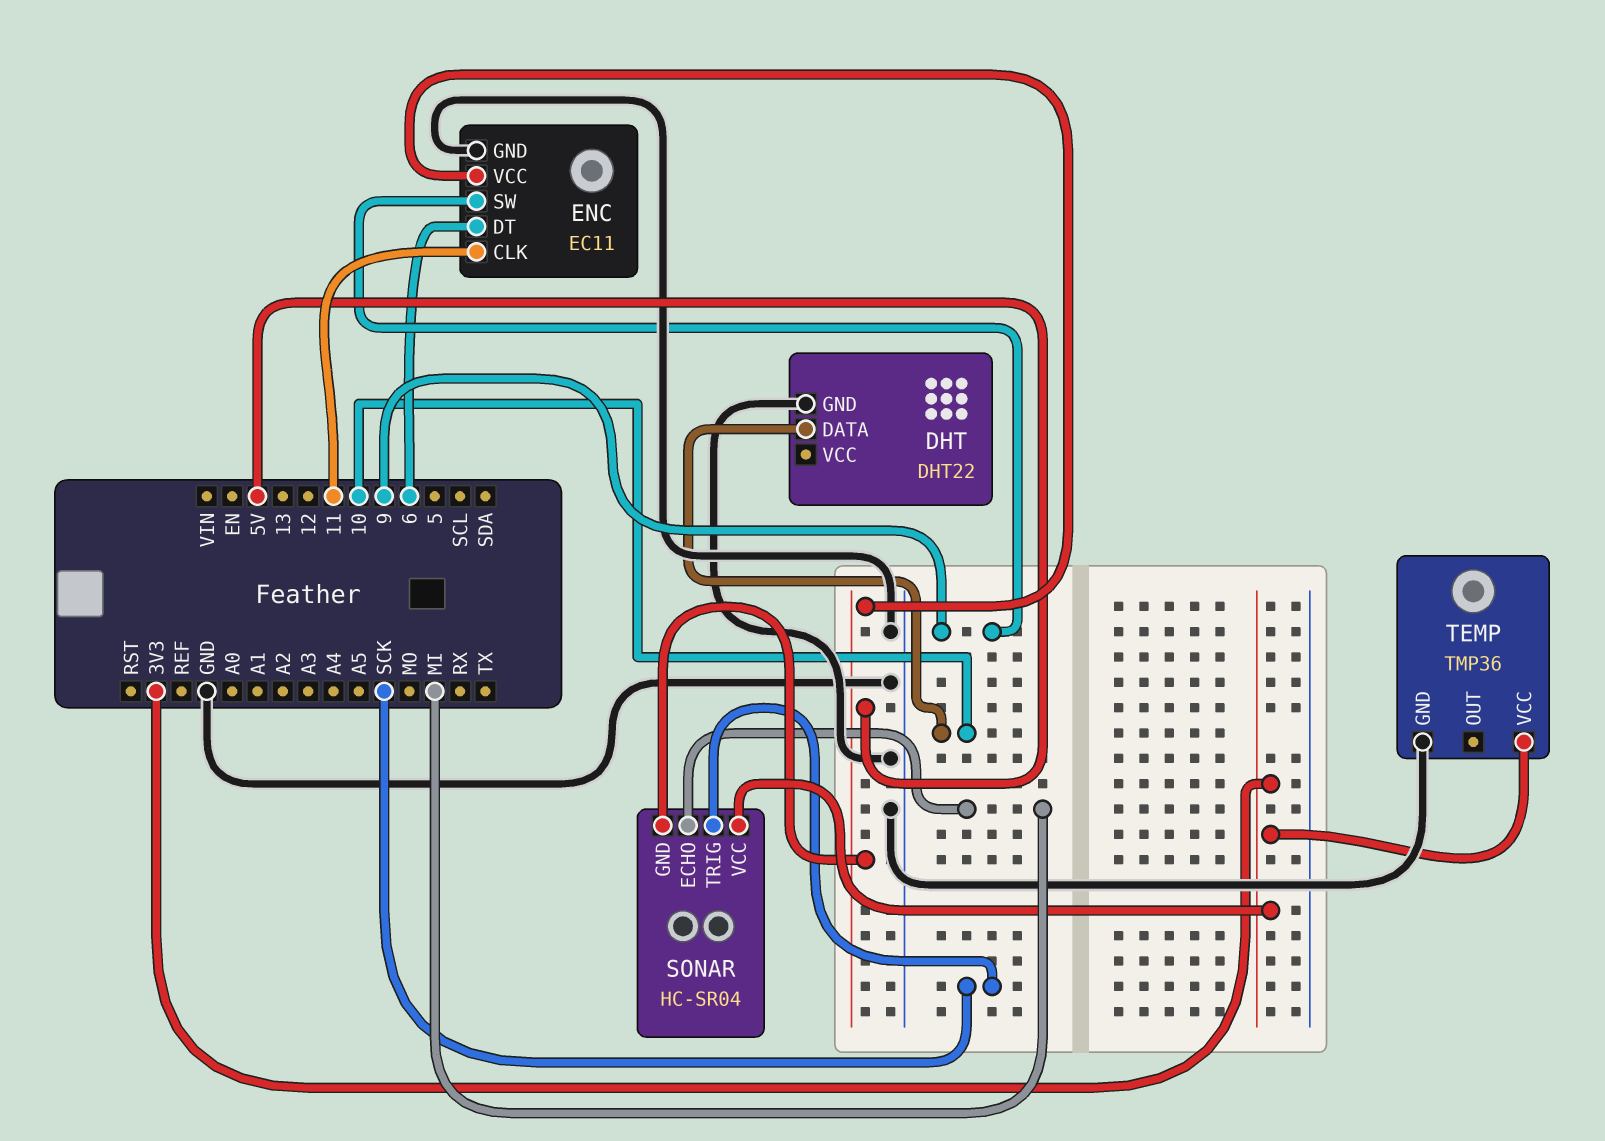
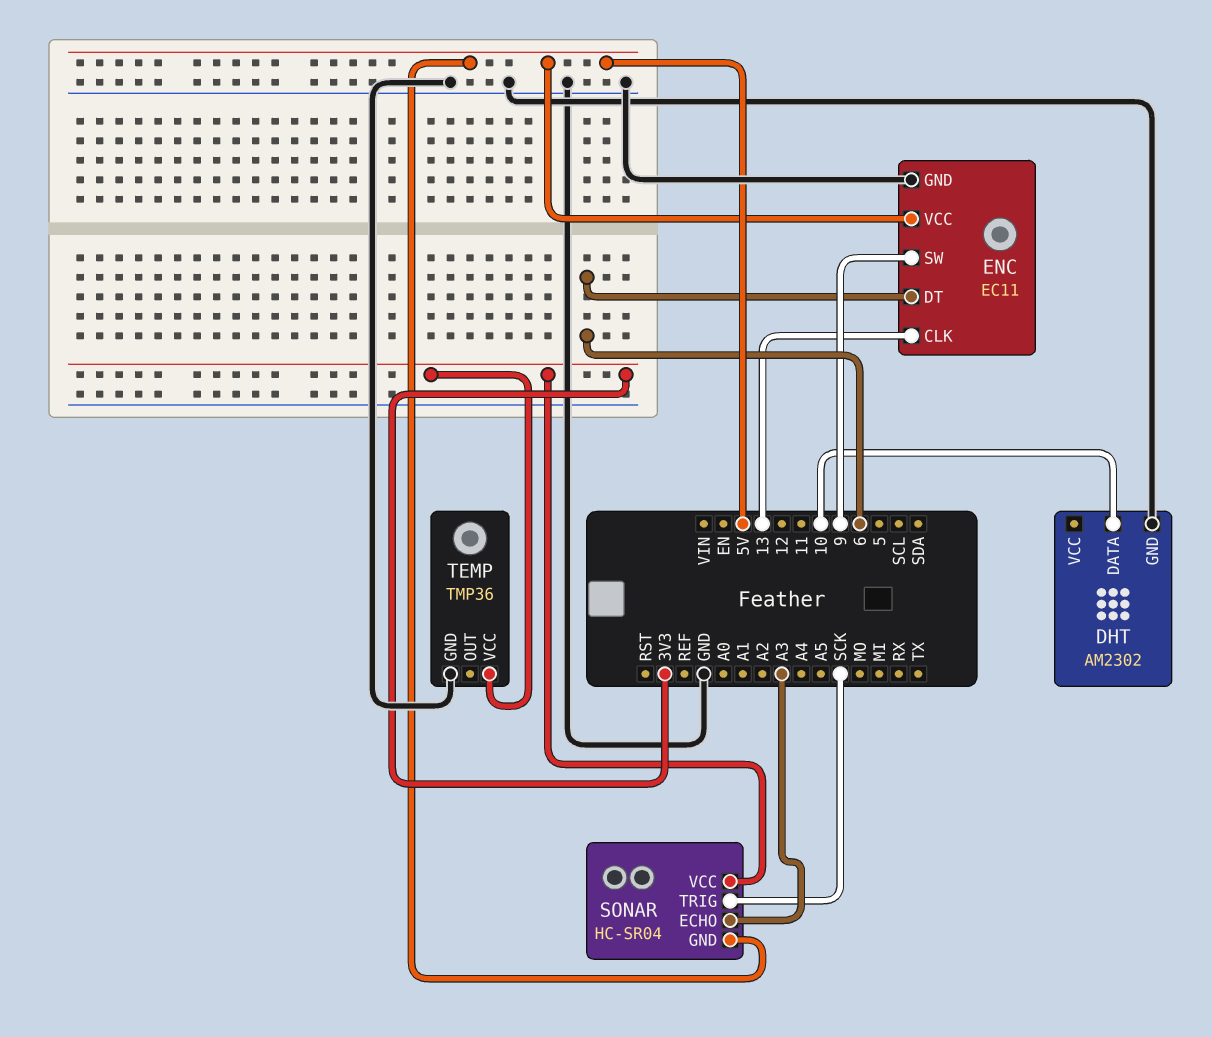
DHT: DHT22 -> AM2302
ENC pin CLK: 11 -> 13
SONAR pin ECHO: MI -> A3

